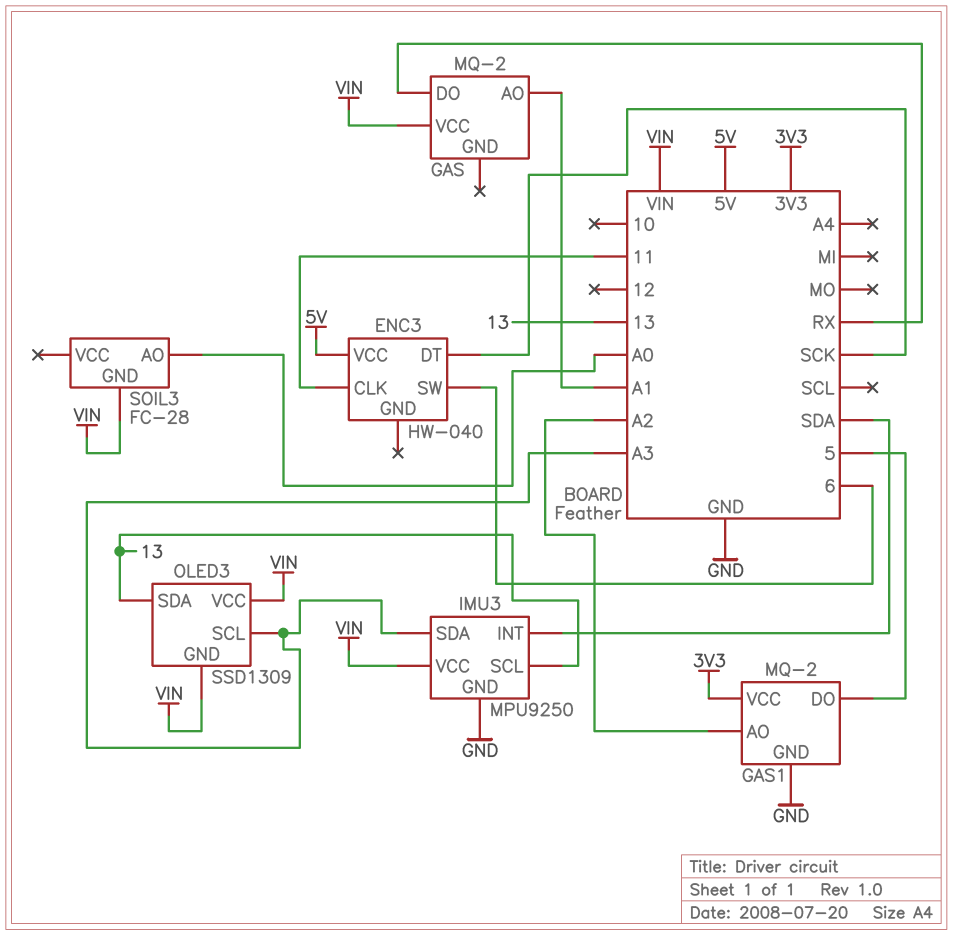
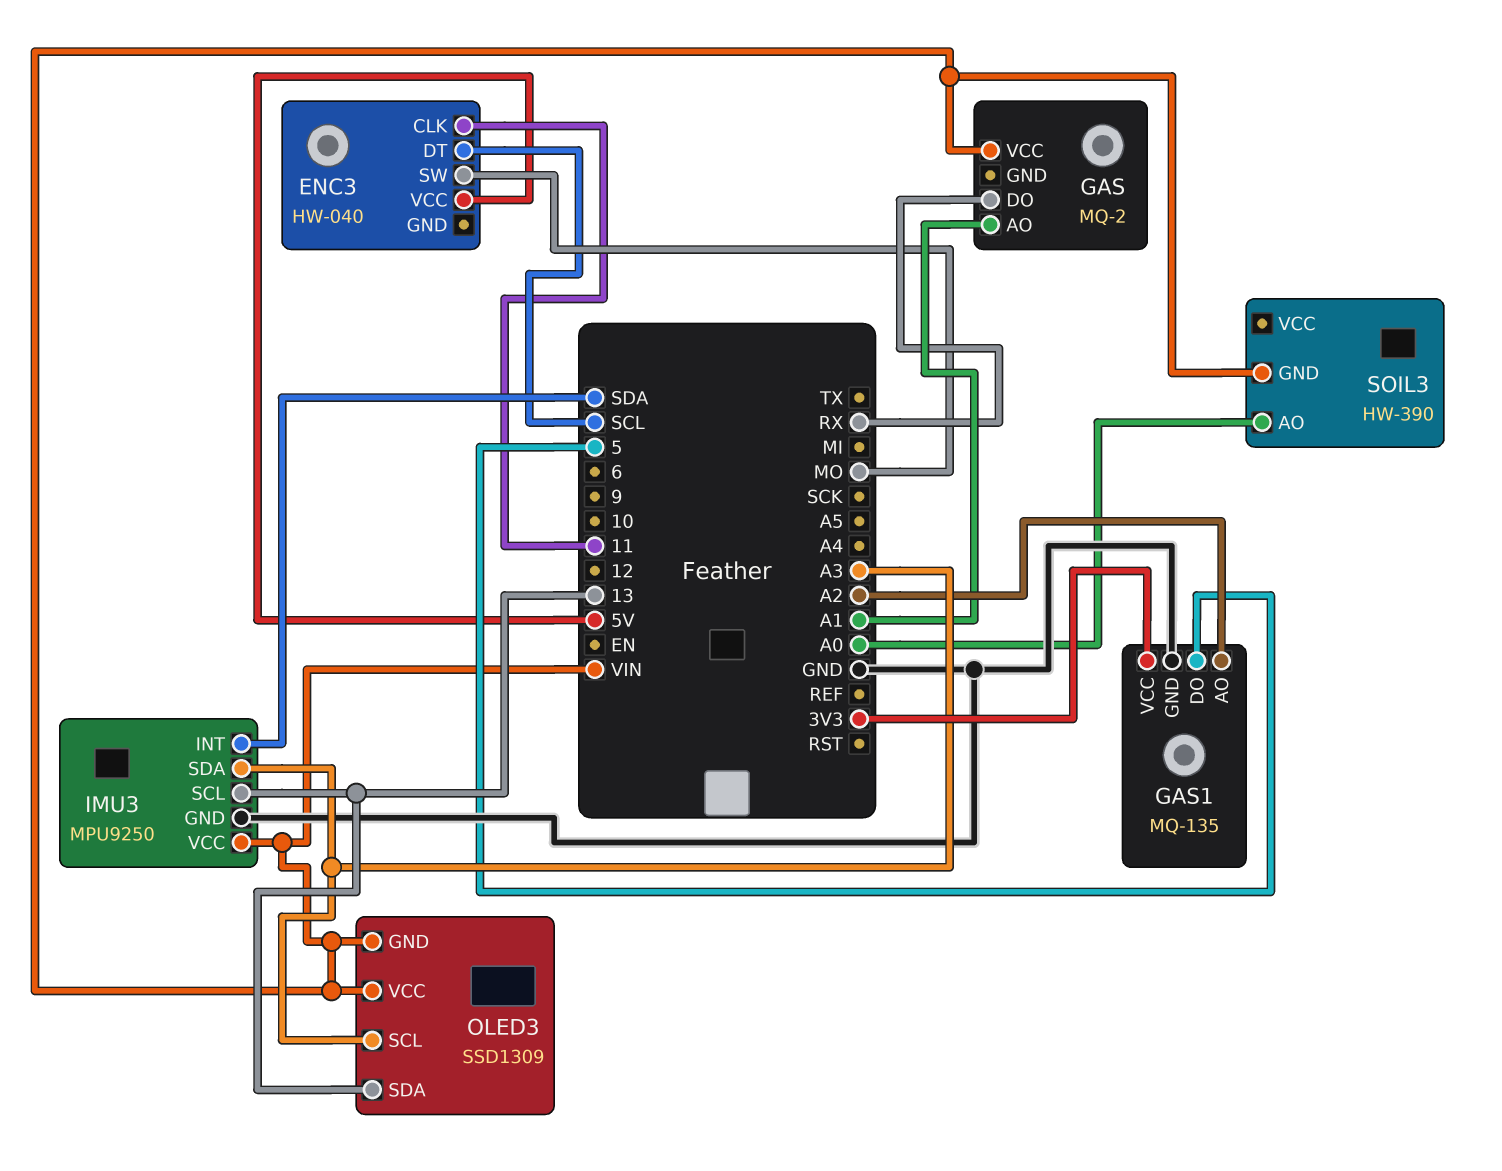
ENC3 pin DT: SCK -> SCL
ENC3 pin SW: 6 -> MO
GAS1: MQ-2 -> MQ-135
SOIL3: FC-28 -> HW-390

